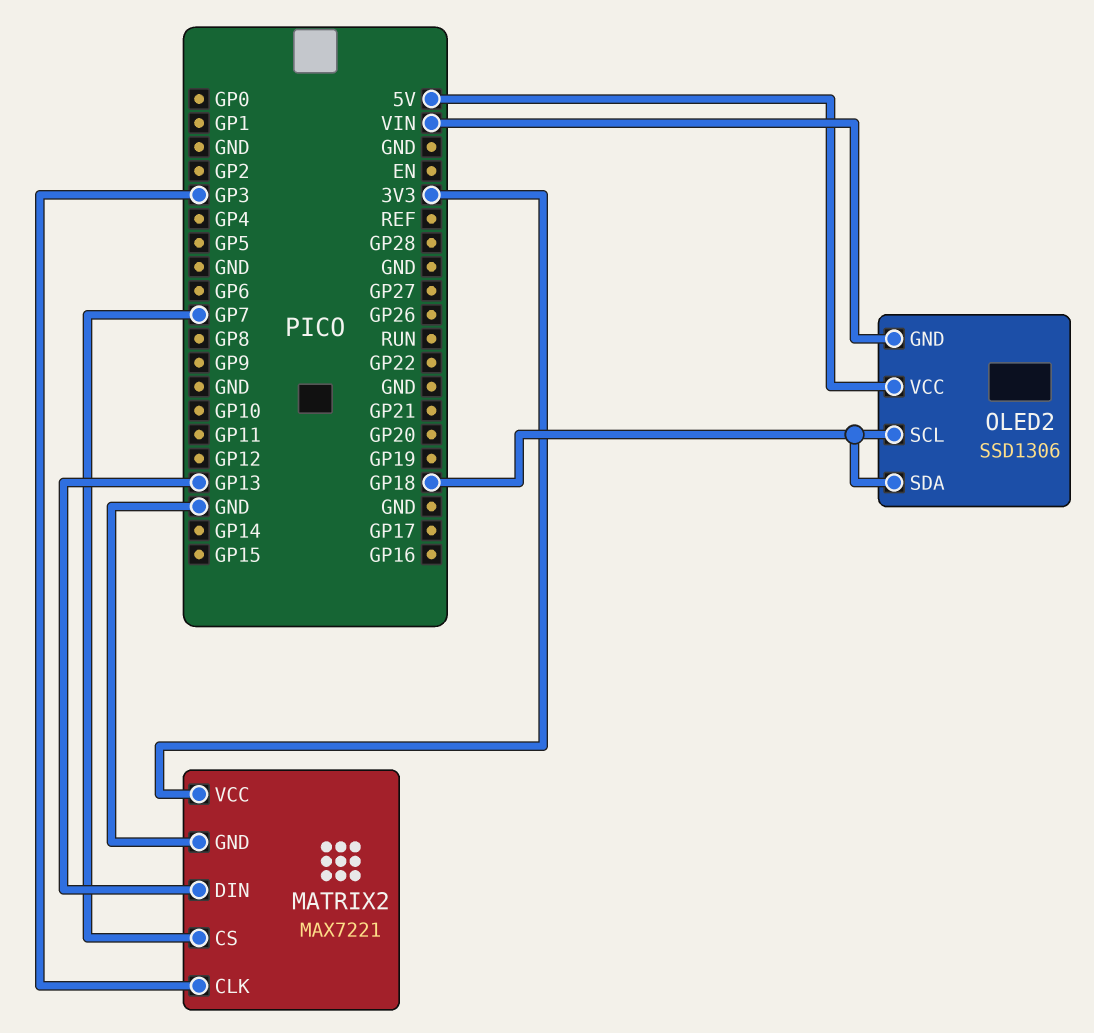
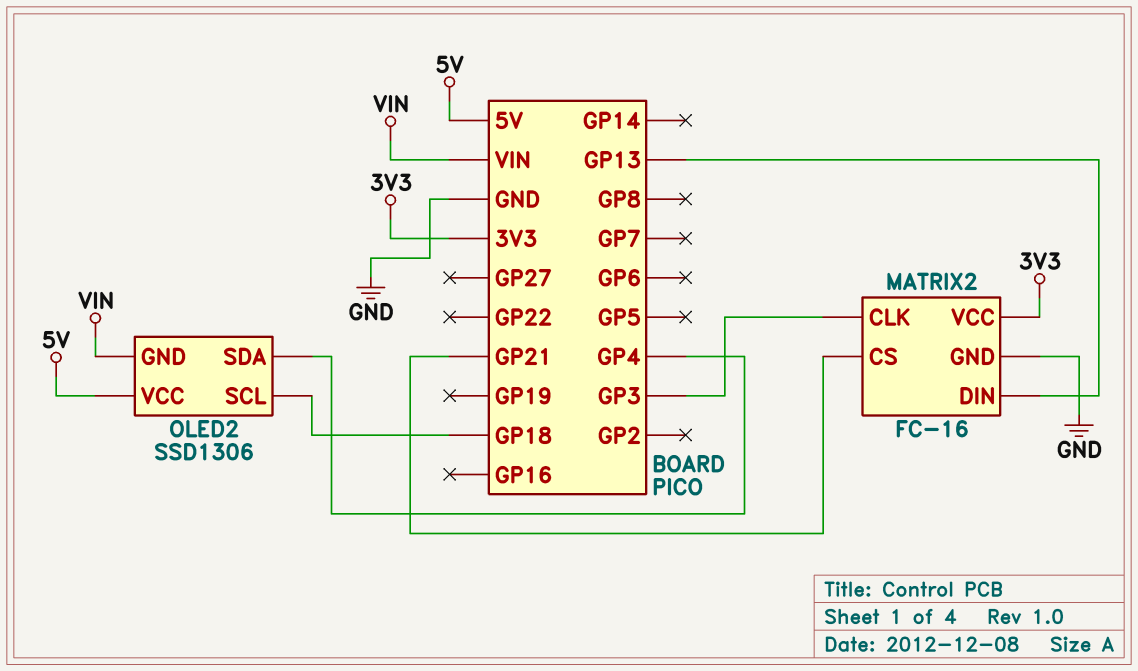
MATRIX2: MAX7221 -> FC-16
MATRIX2 pin CS: GP7 -> GP21
OLED2 pin SDA: GP18 -> GP4

